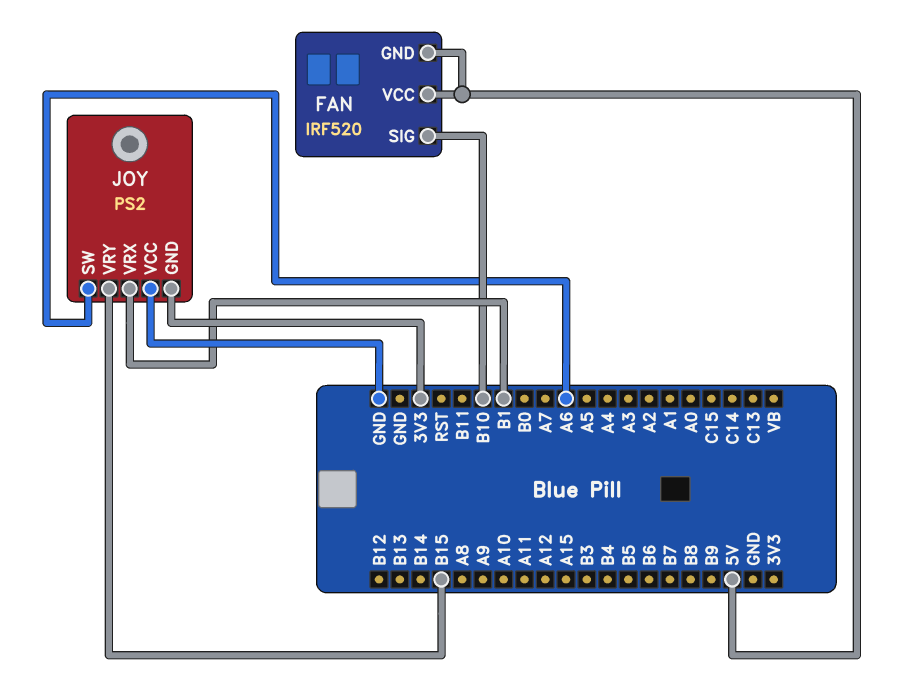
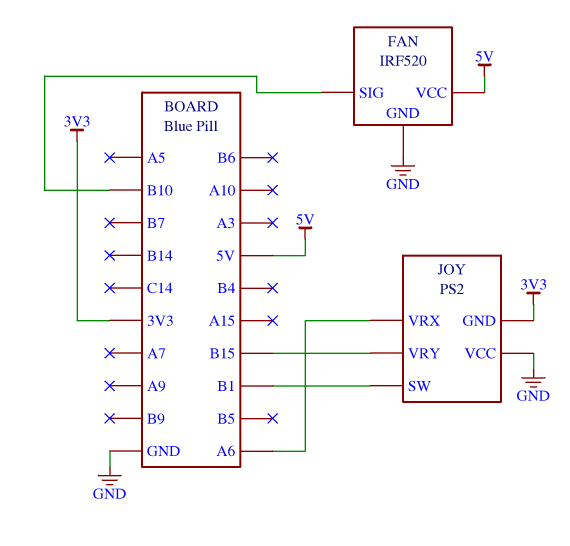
FAN pin GND: 5V -> GND
JOY pin SW: A6 -> B1
JOY pin VRX: B1 -> A6

